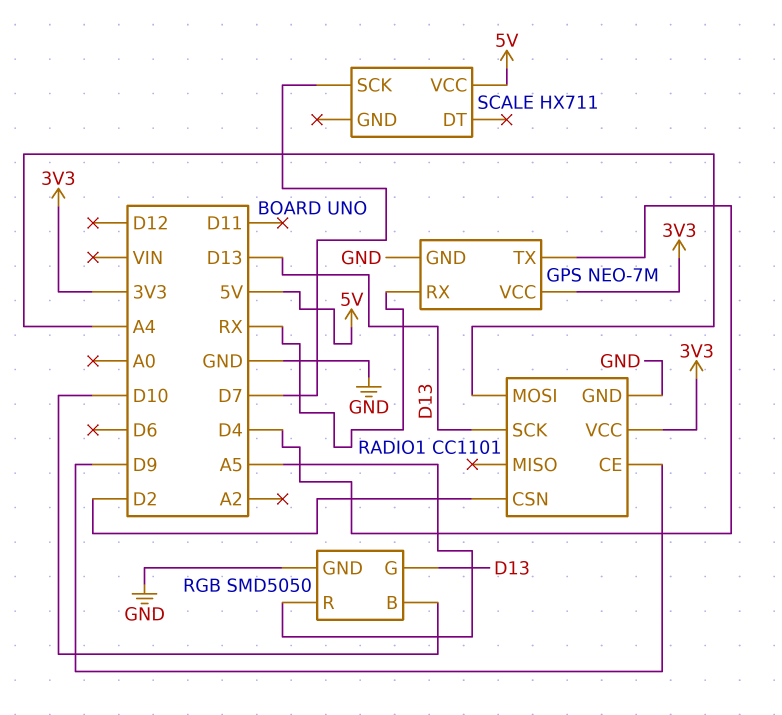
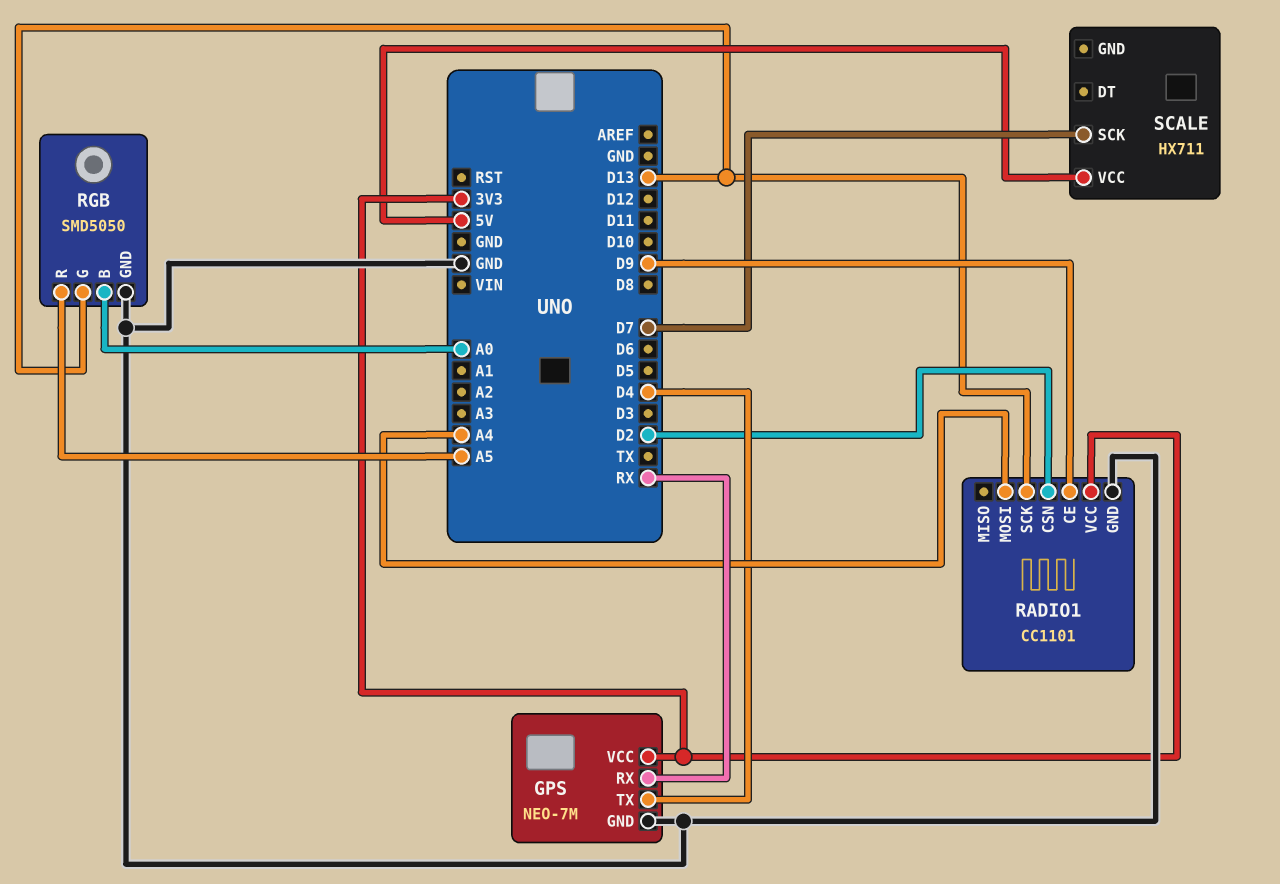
RGB pin B: D10 -> A0

